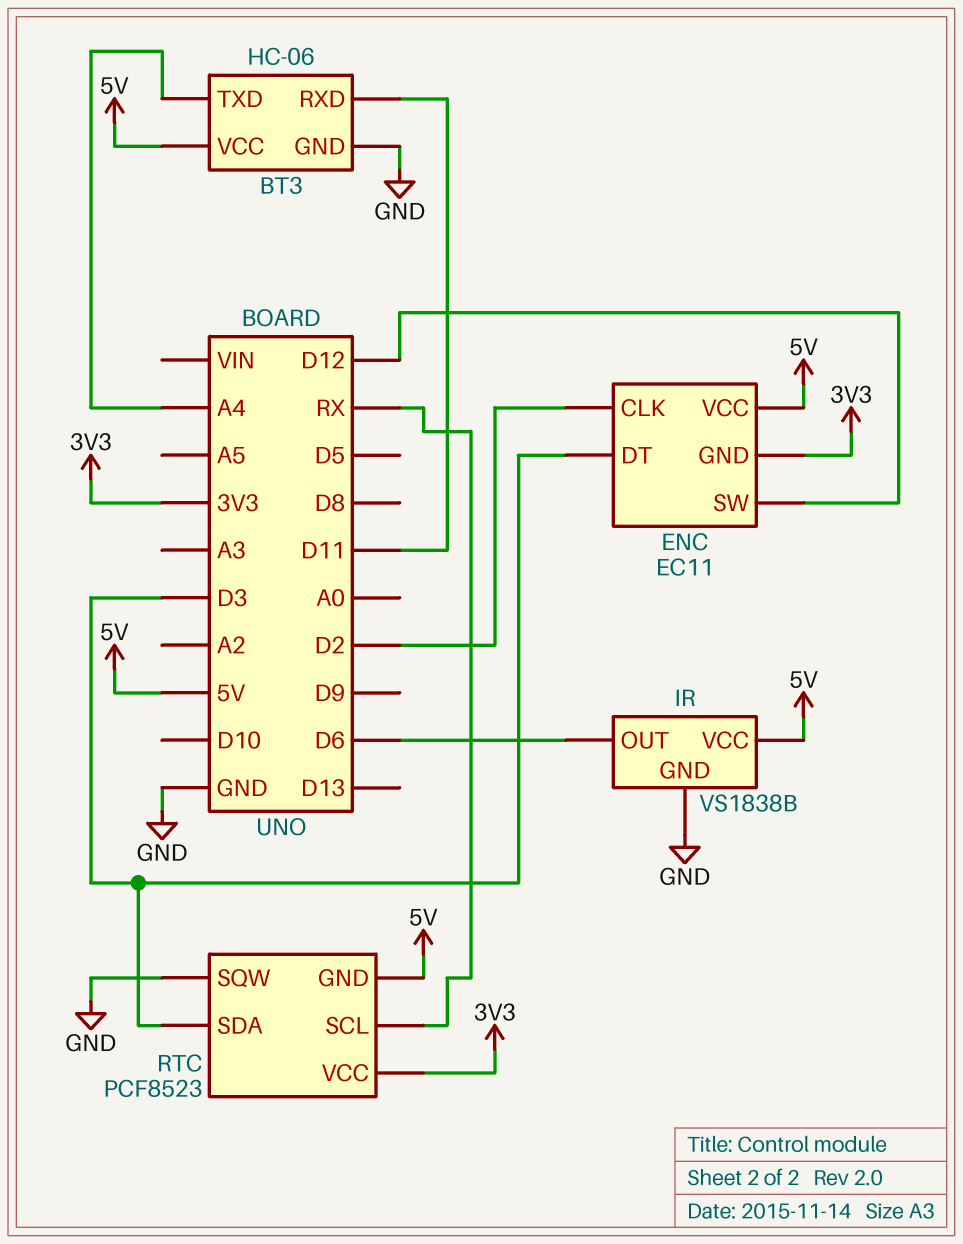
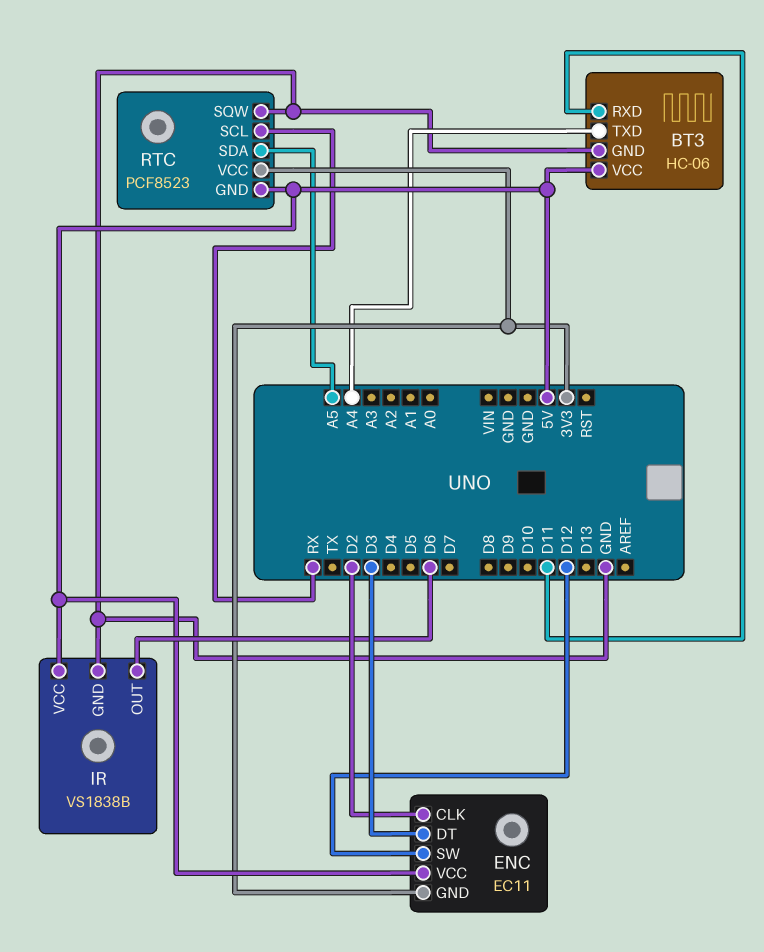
RTC pin SDA: D3 -> A5

